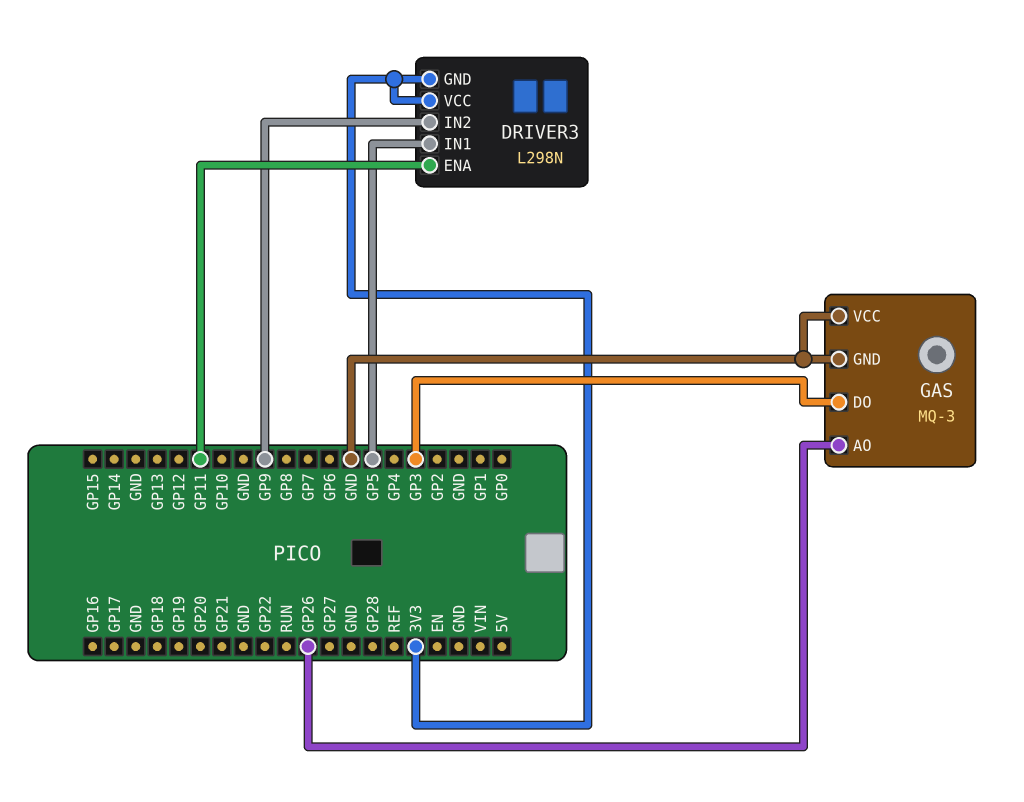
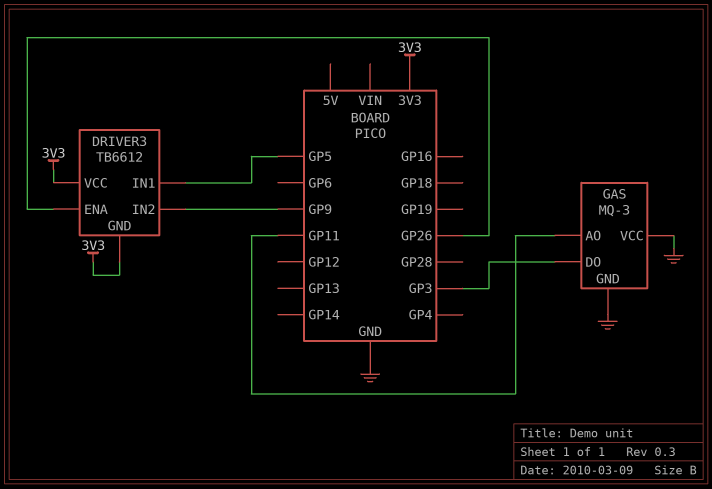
DRIVER3: L298N -> TB6612
DRIVER3 pin ENA: GP11 -> GP26
GAS pin AO: GP26 -> GP11

